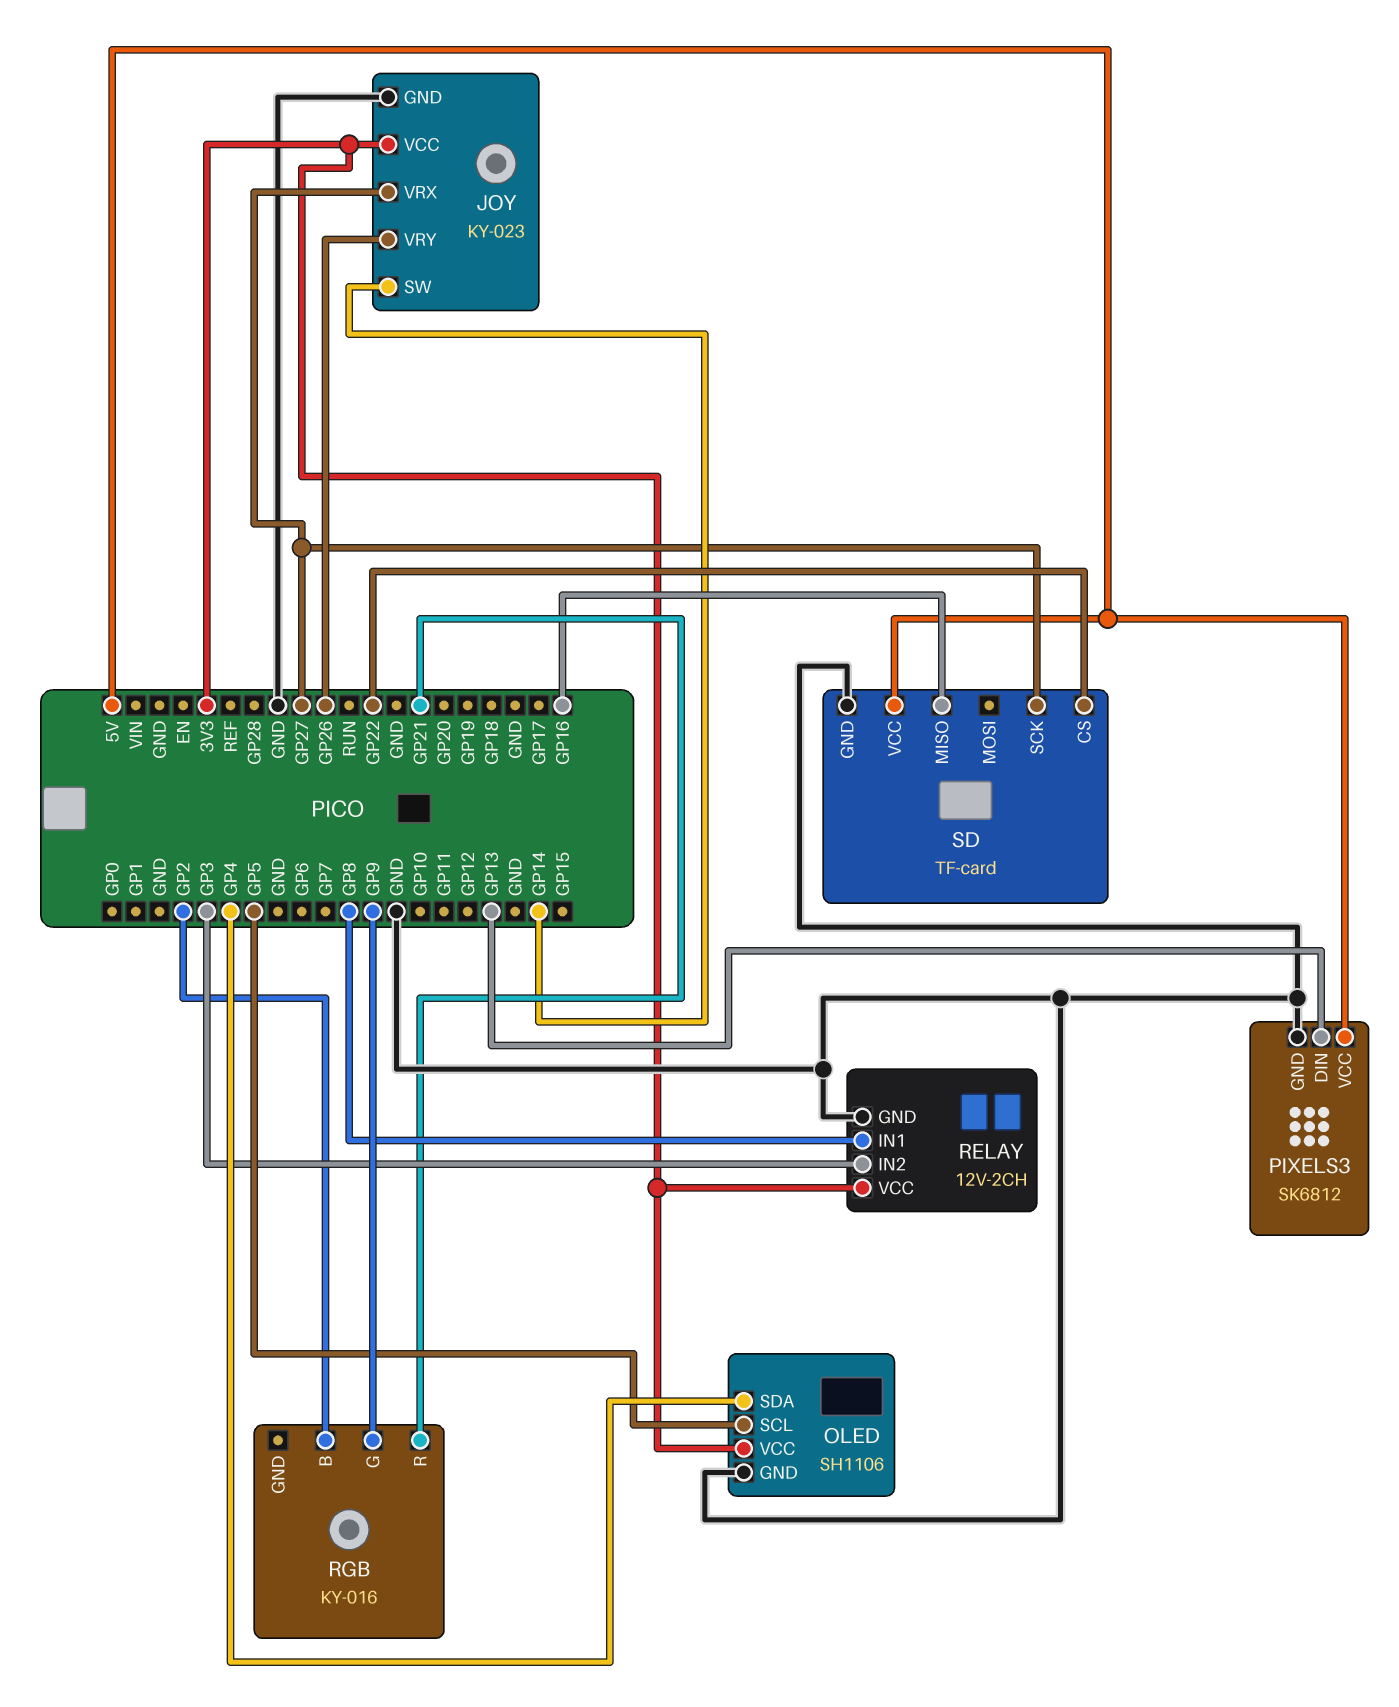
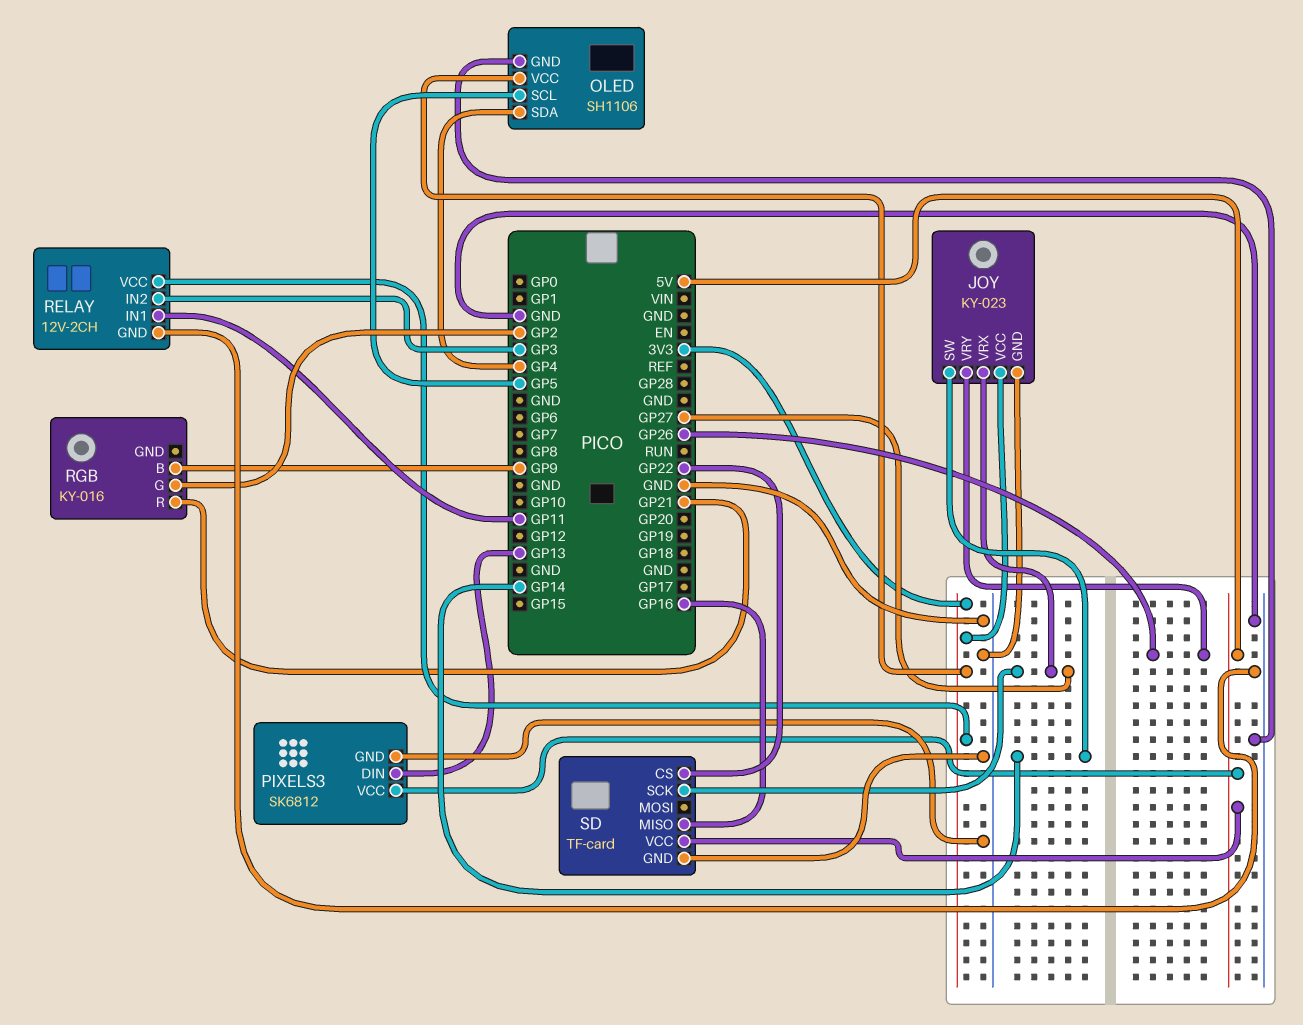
RELAY pin IN1: GP8 -> GP11
RGB pin B: GP2 -> GP9
RGB pin G: GP9 -> GP2

